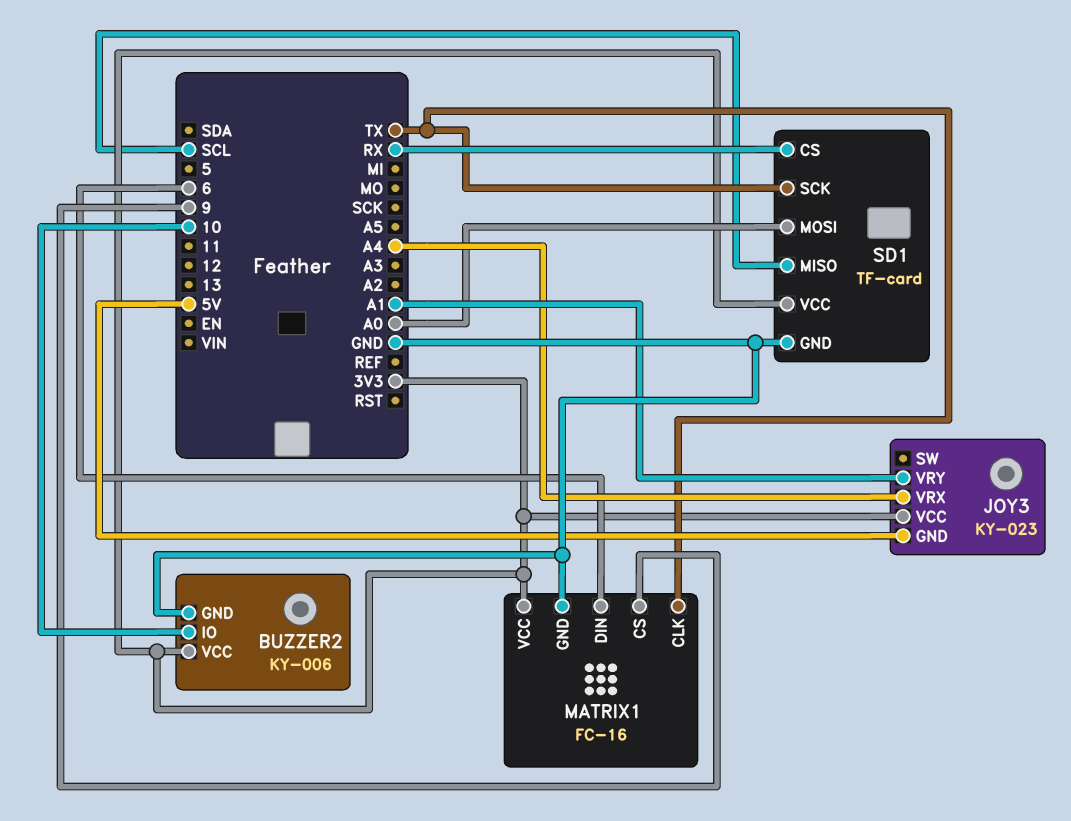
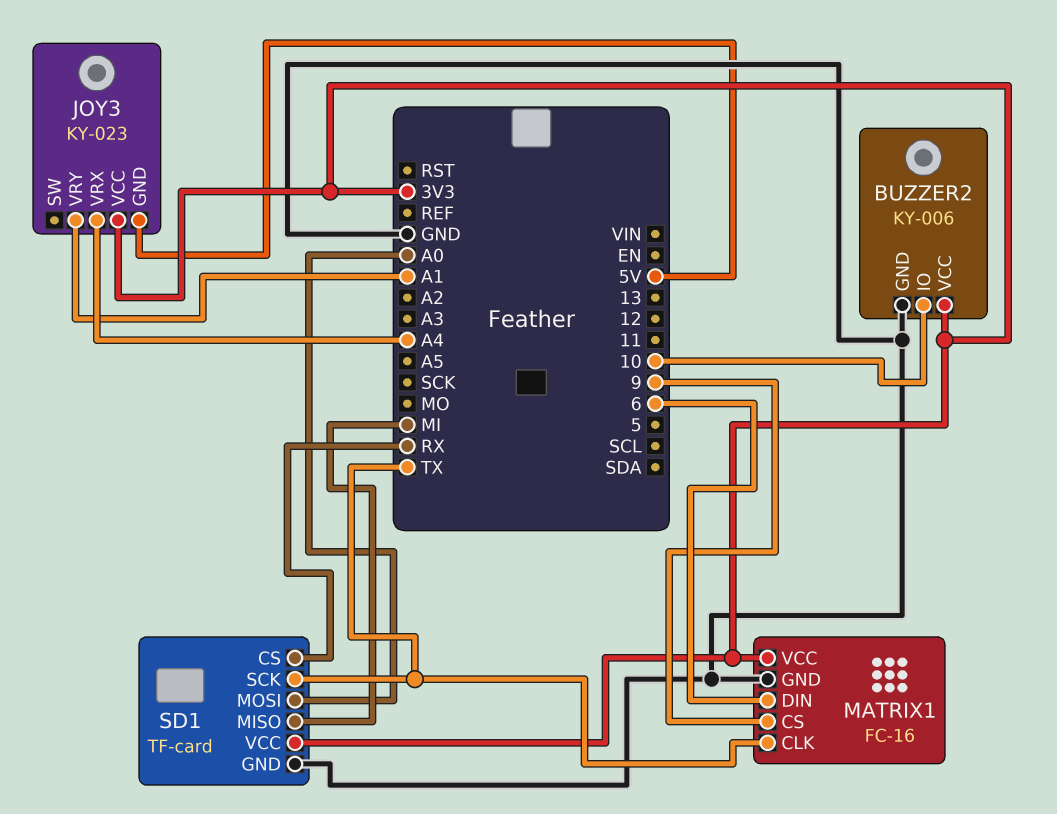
SD1 pin MISO: SCL -> MI

